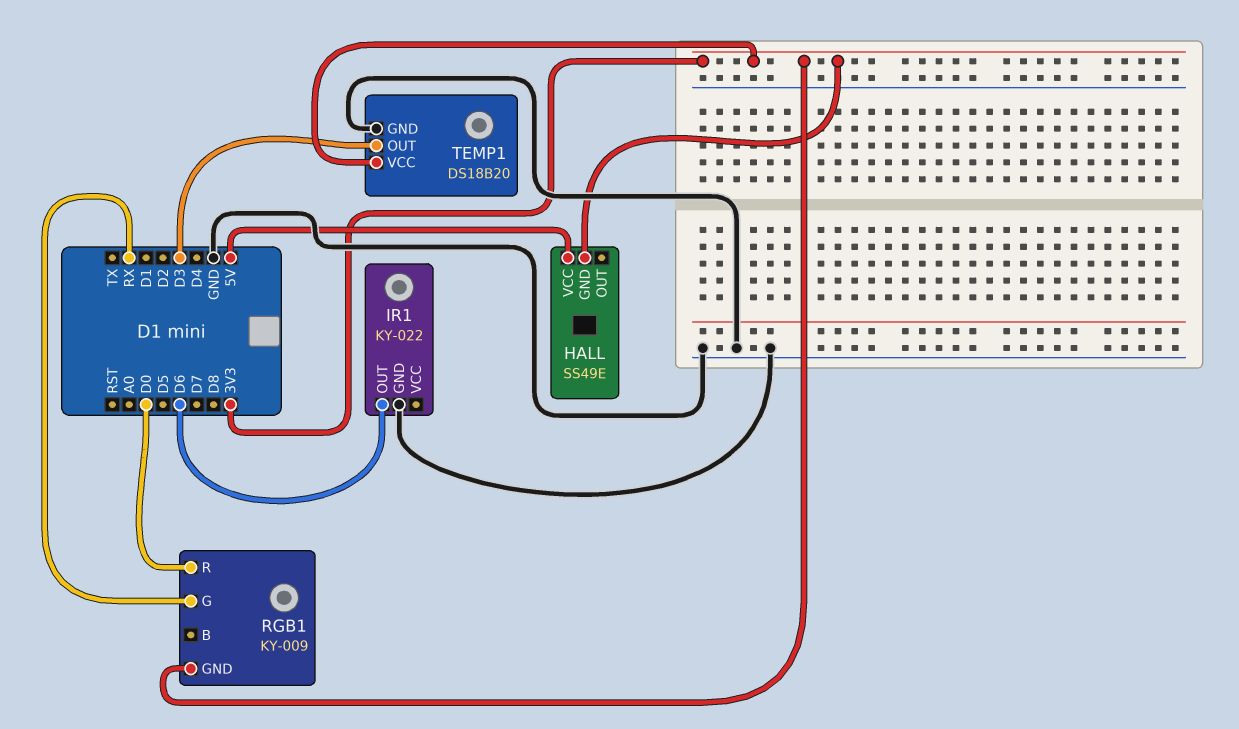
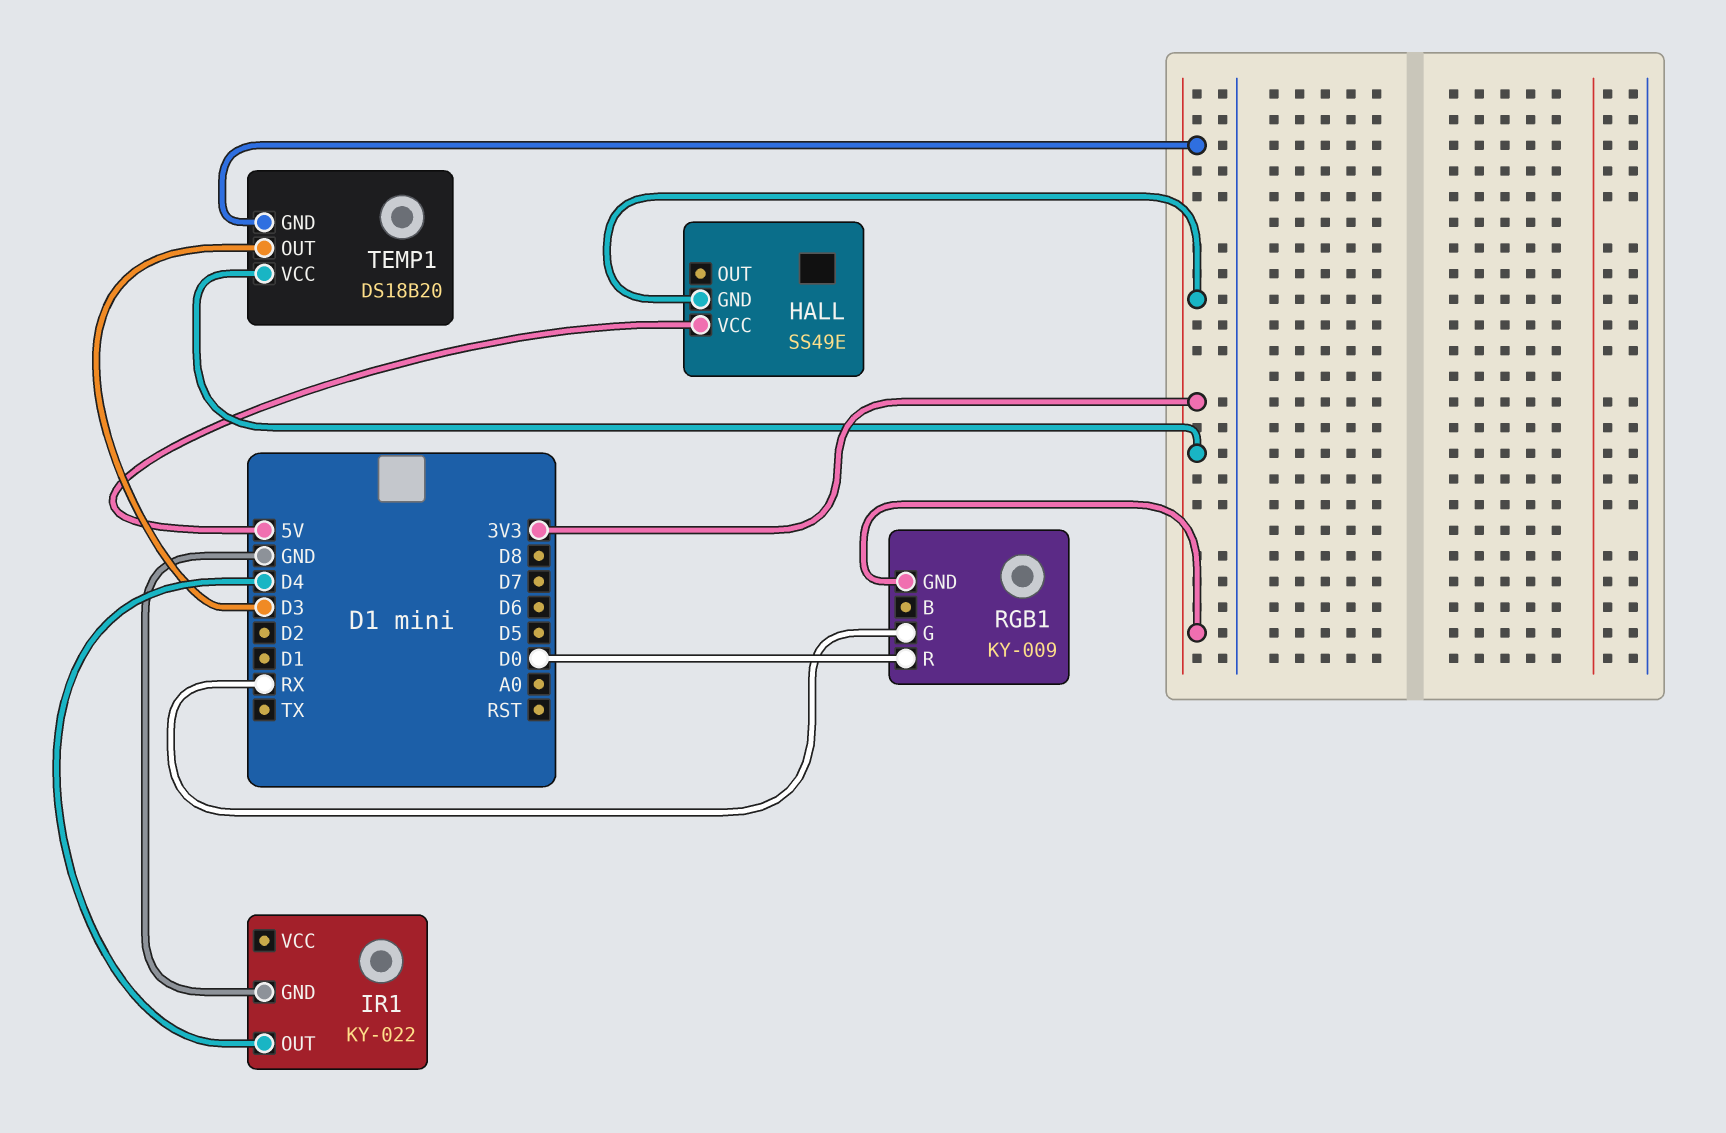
IR1 pin OUT: D6 -> D4
TEMP1 pin GND: GND -> 3V3

